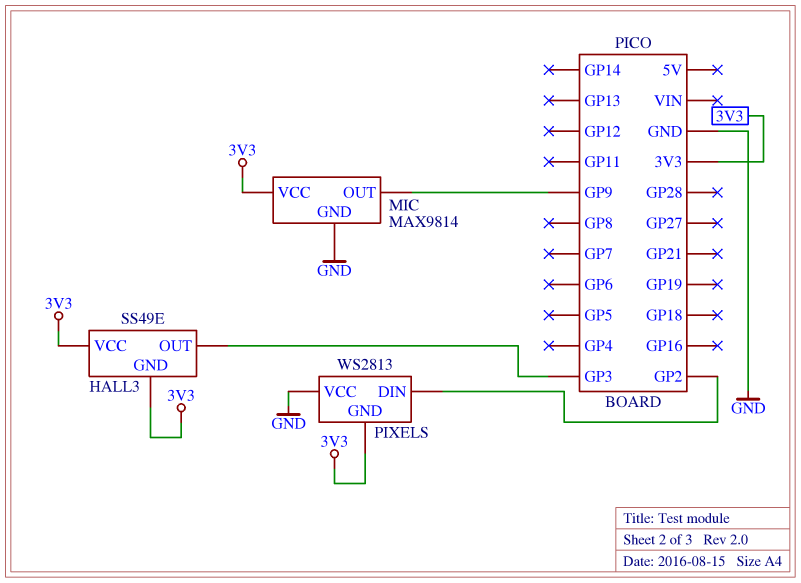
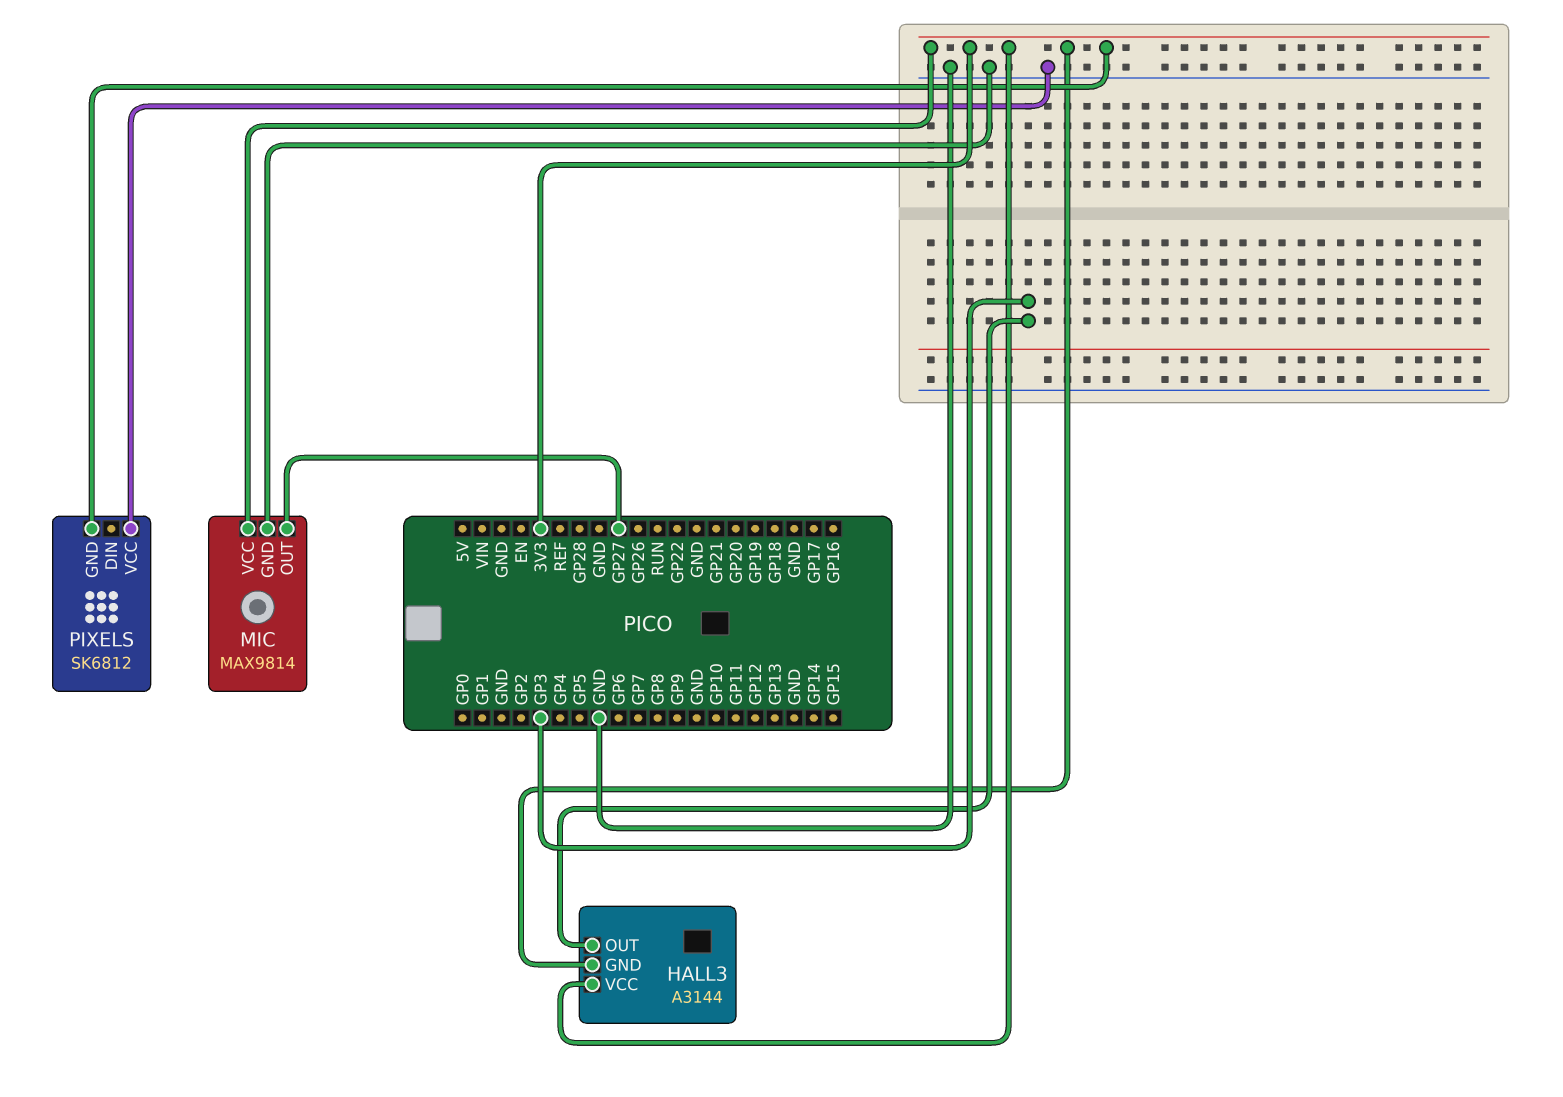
HALL3: SS49E -> A3144
MIC pin OUT: GP9 -> GP27
PIXELS: WS2813 -> SK6812
PIXELS pin DIN: GP2 -> none

